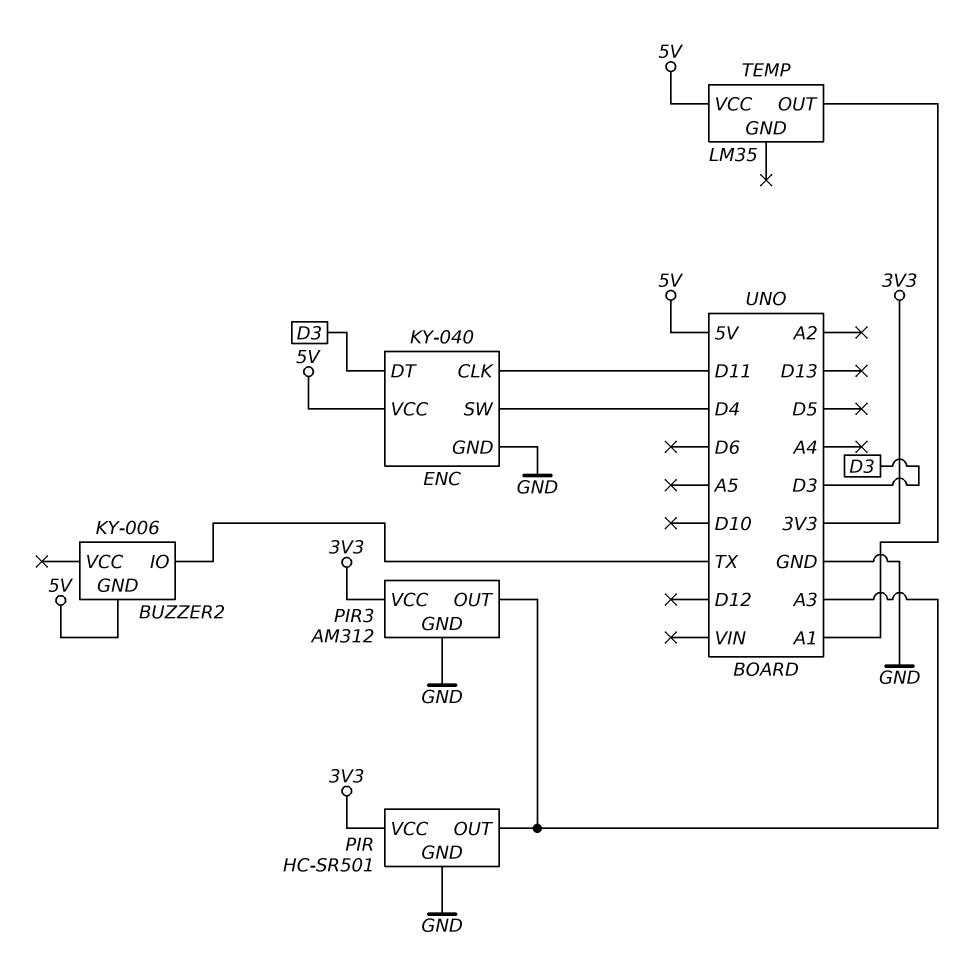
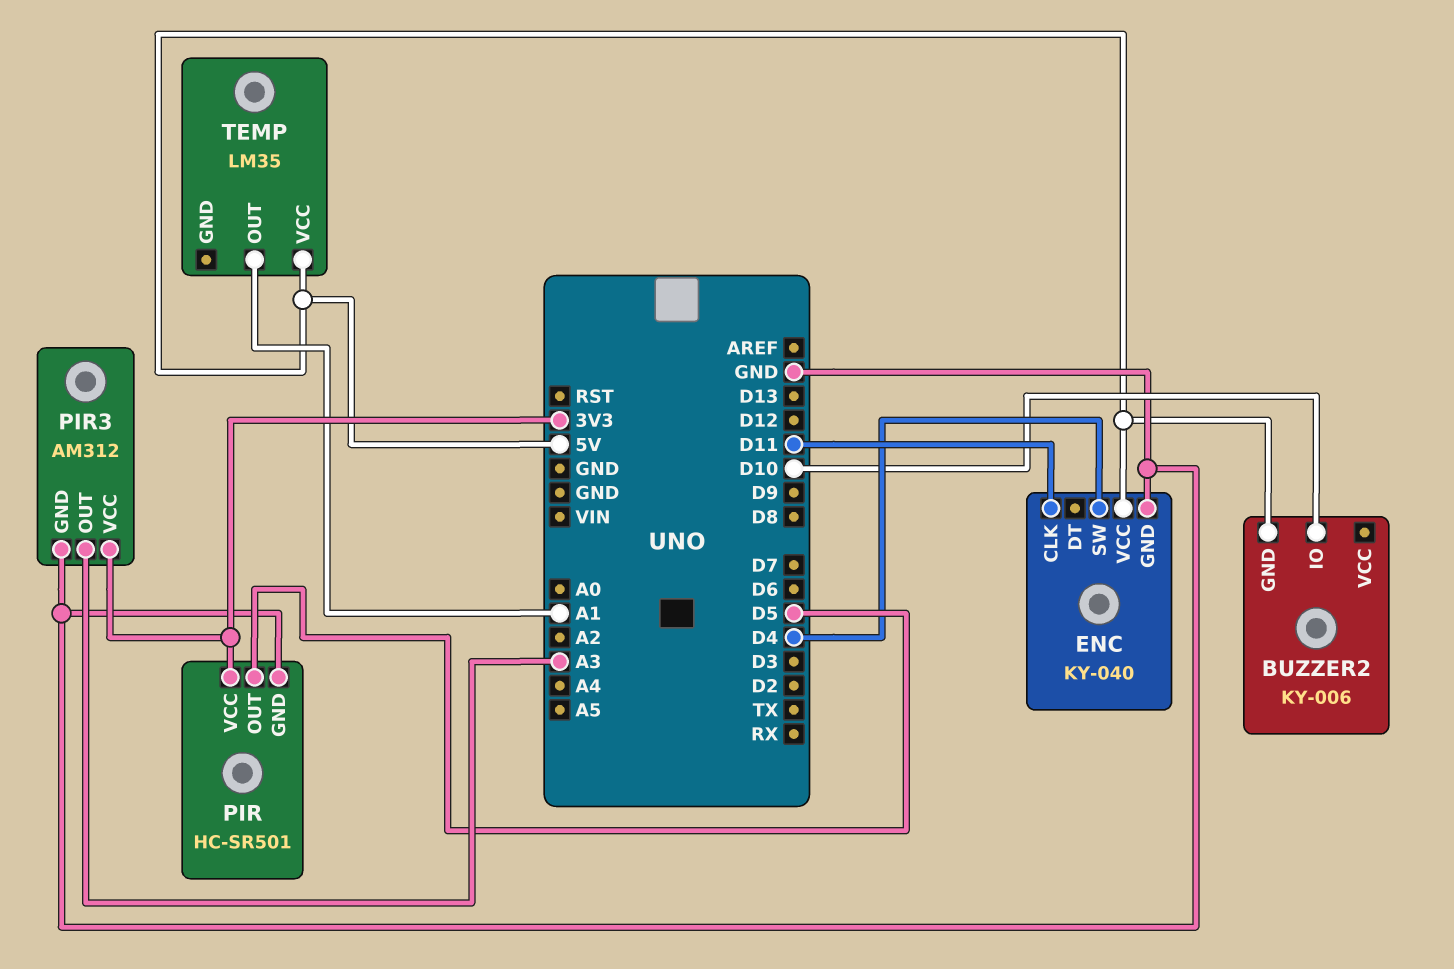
BUZZER2 pin IO: TX -> D10
ENC pin DT: D3 -> none
PIR pin OUT: A3 -> D5

